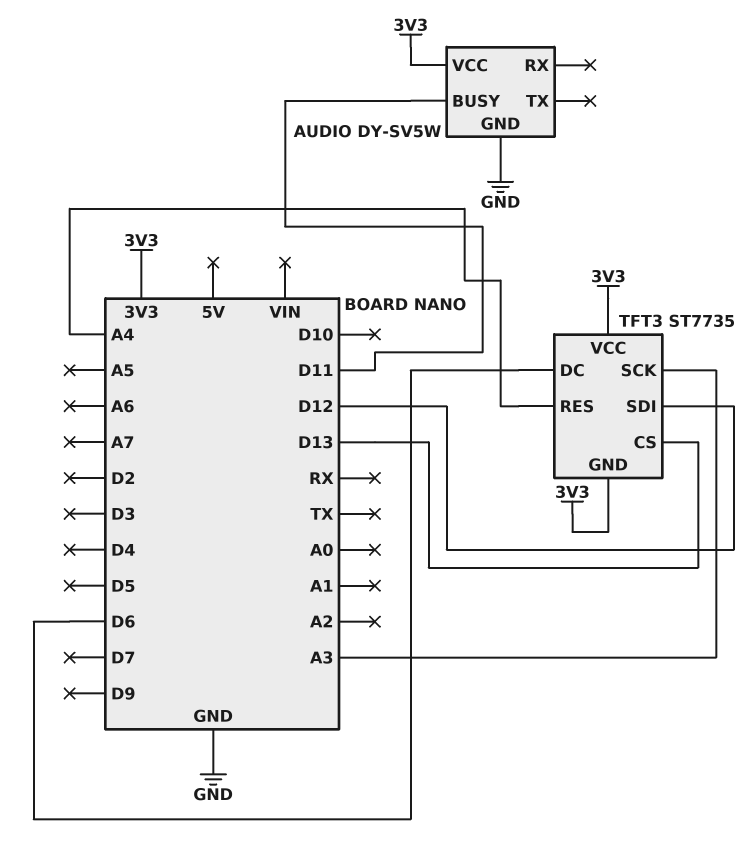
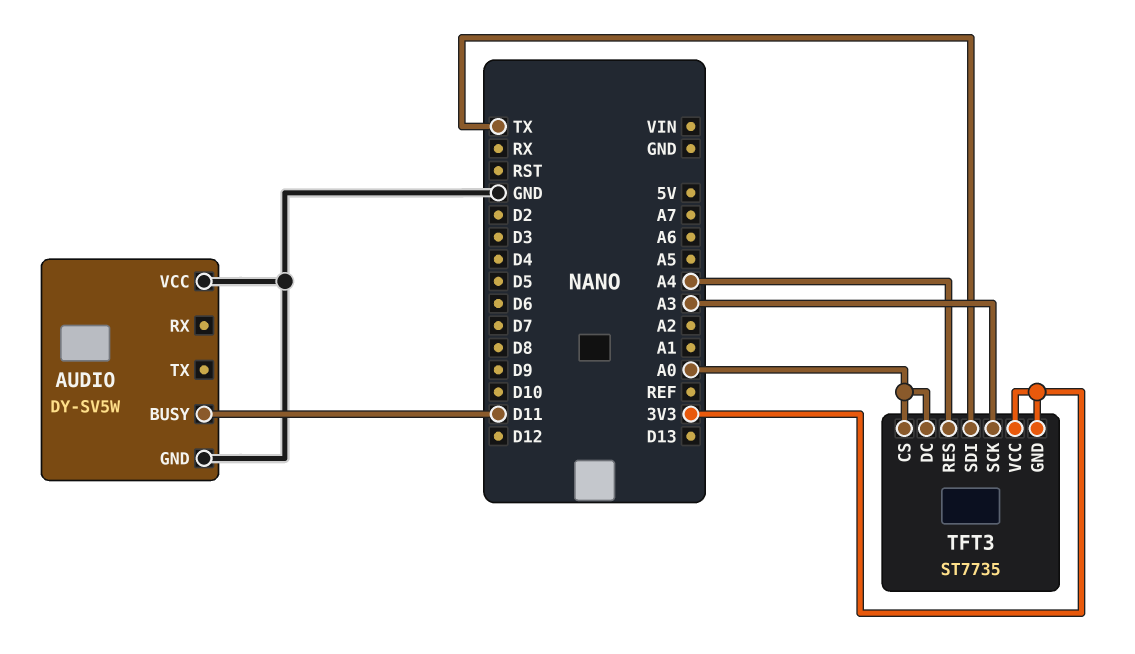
AUDIO pin VCC: 3V3 -> GND
TFT3 pin CS: D13 -> A0
TFT3 pin DC: D6 -> A0
TFT3 pin SDI: D12 -> TX

